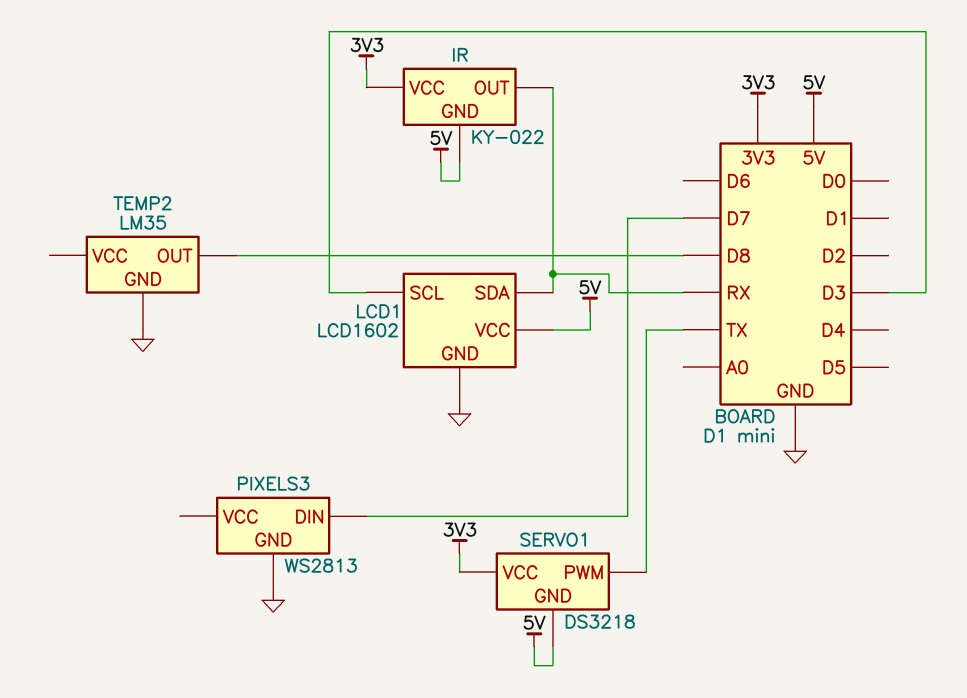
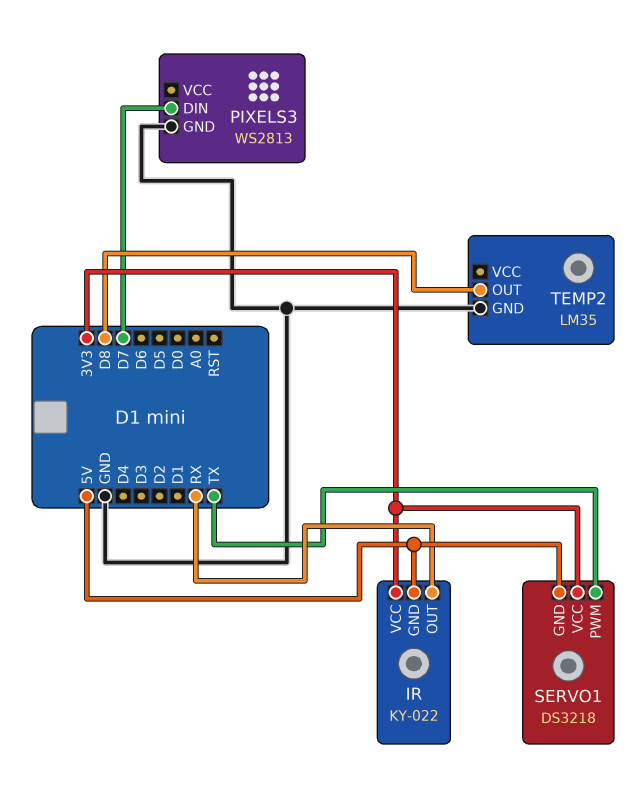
LCD1: LCD1602 -> none
LCD1 pin GND: GND -> none
LCD1 pin SCL: D3 -> none
LCD1 pin SDA: RX -> none
LCD1 pin VCC: 5V -> none

